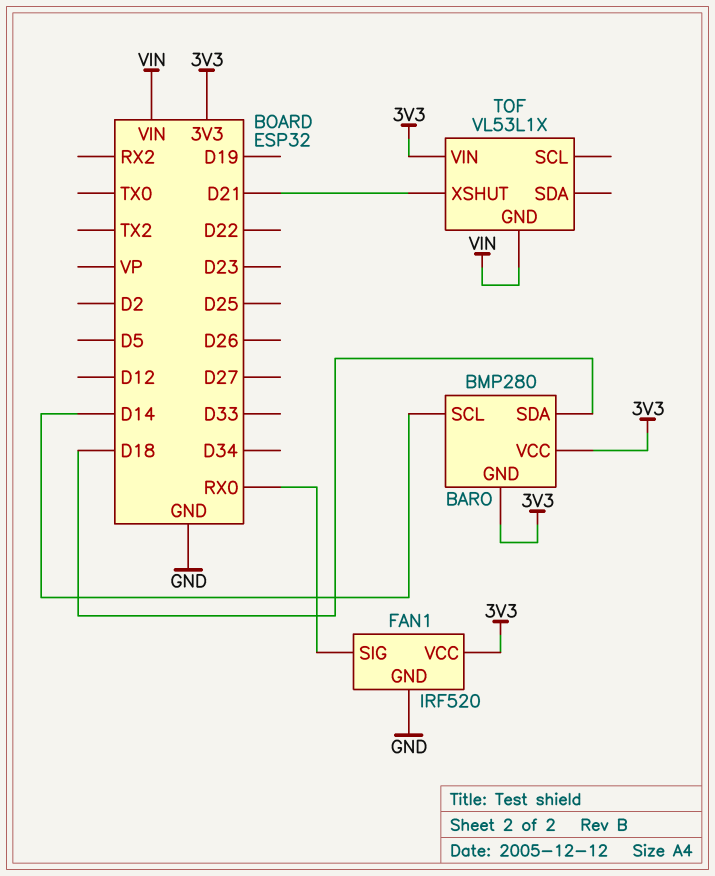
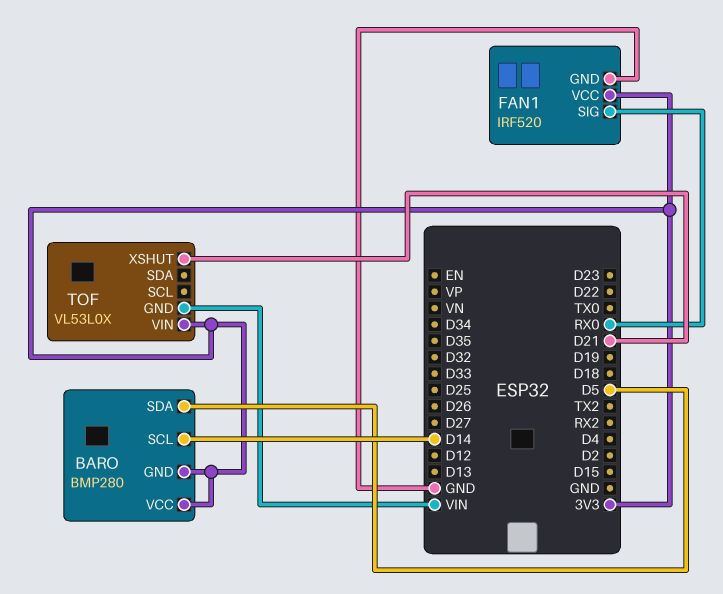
BARO pin SDA: D18 -> D5
TOF: VL53L1X -> VL53L0X

